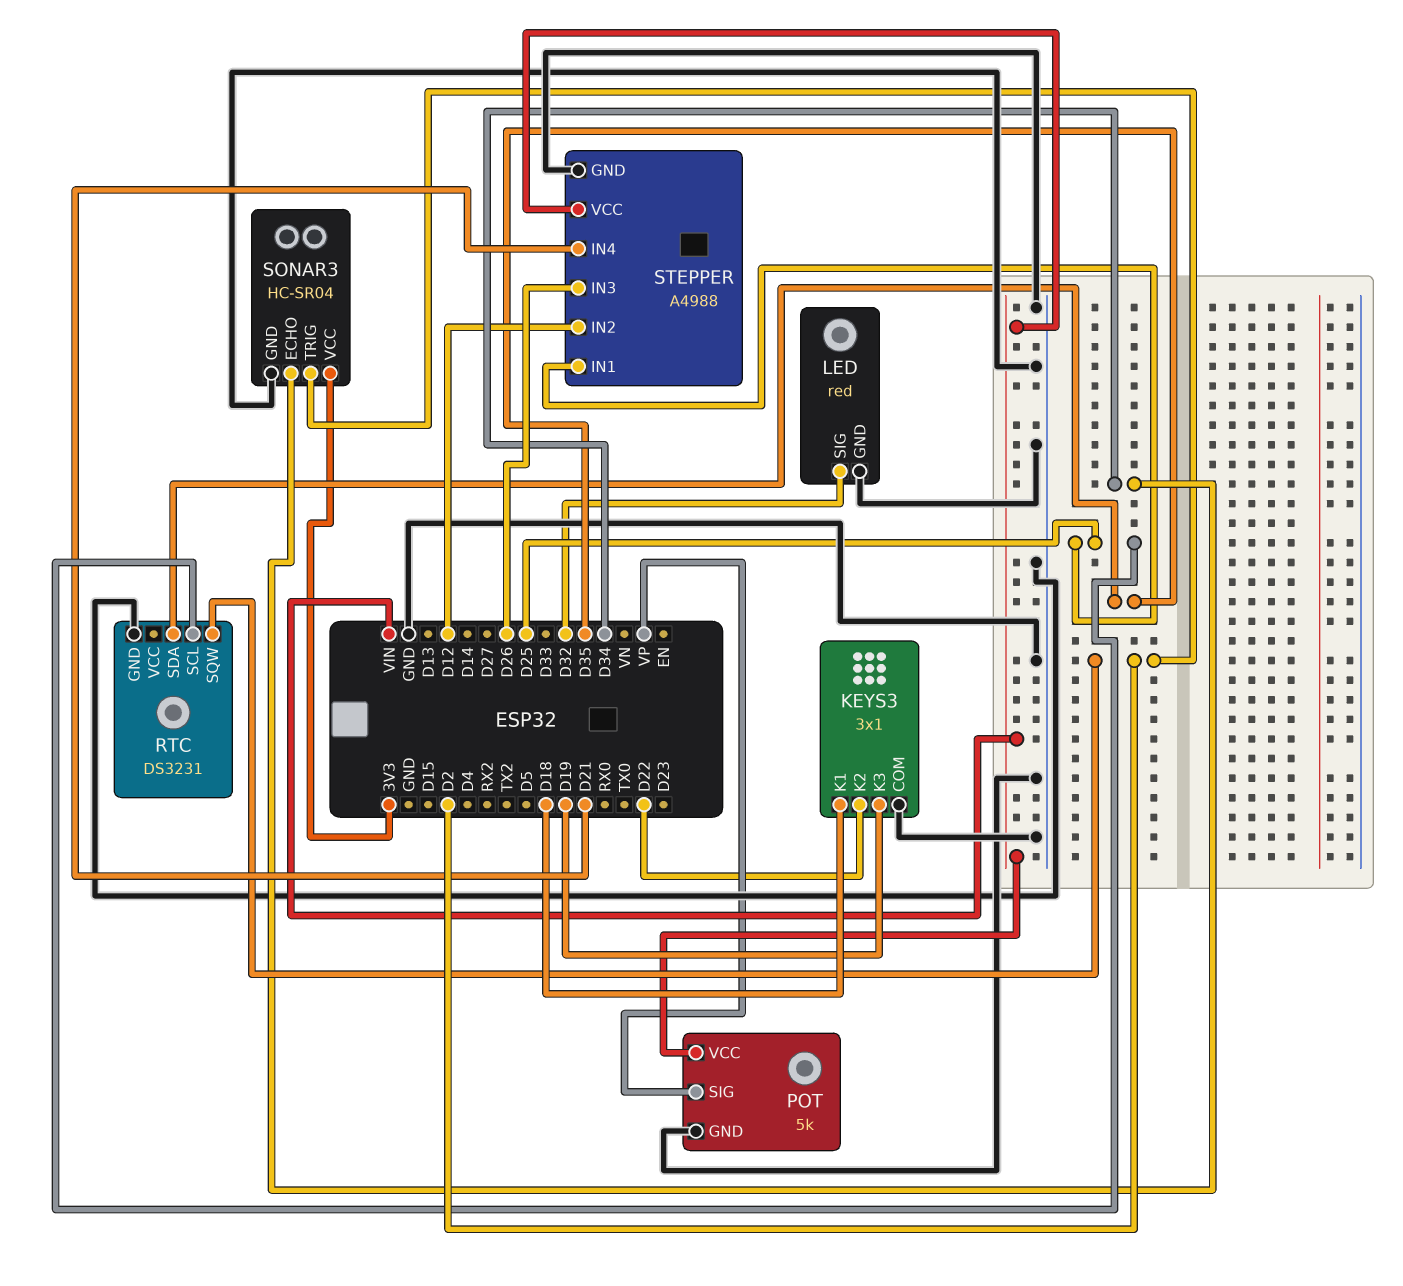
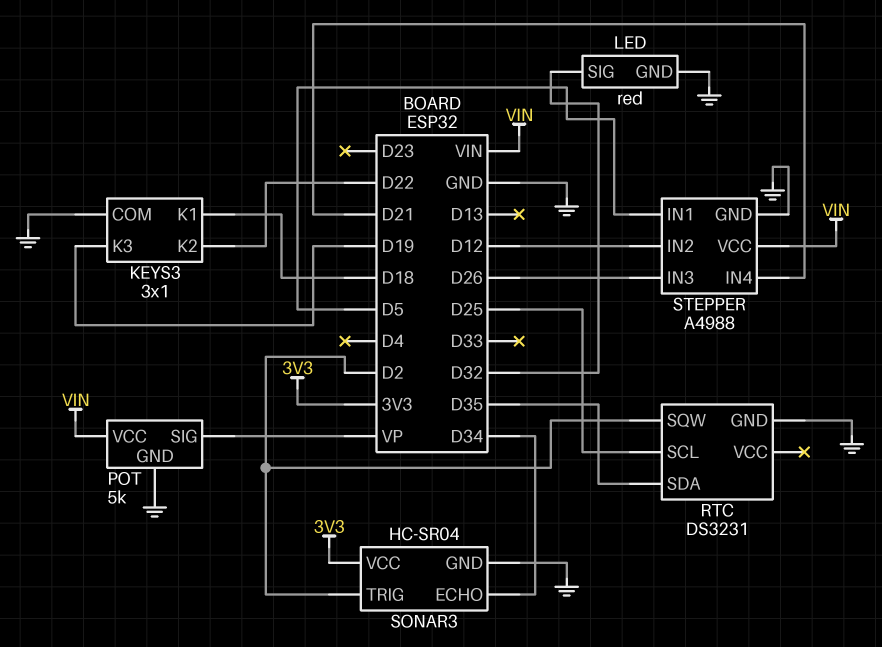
STEPPER pin IN1: D25 -> D5

